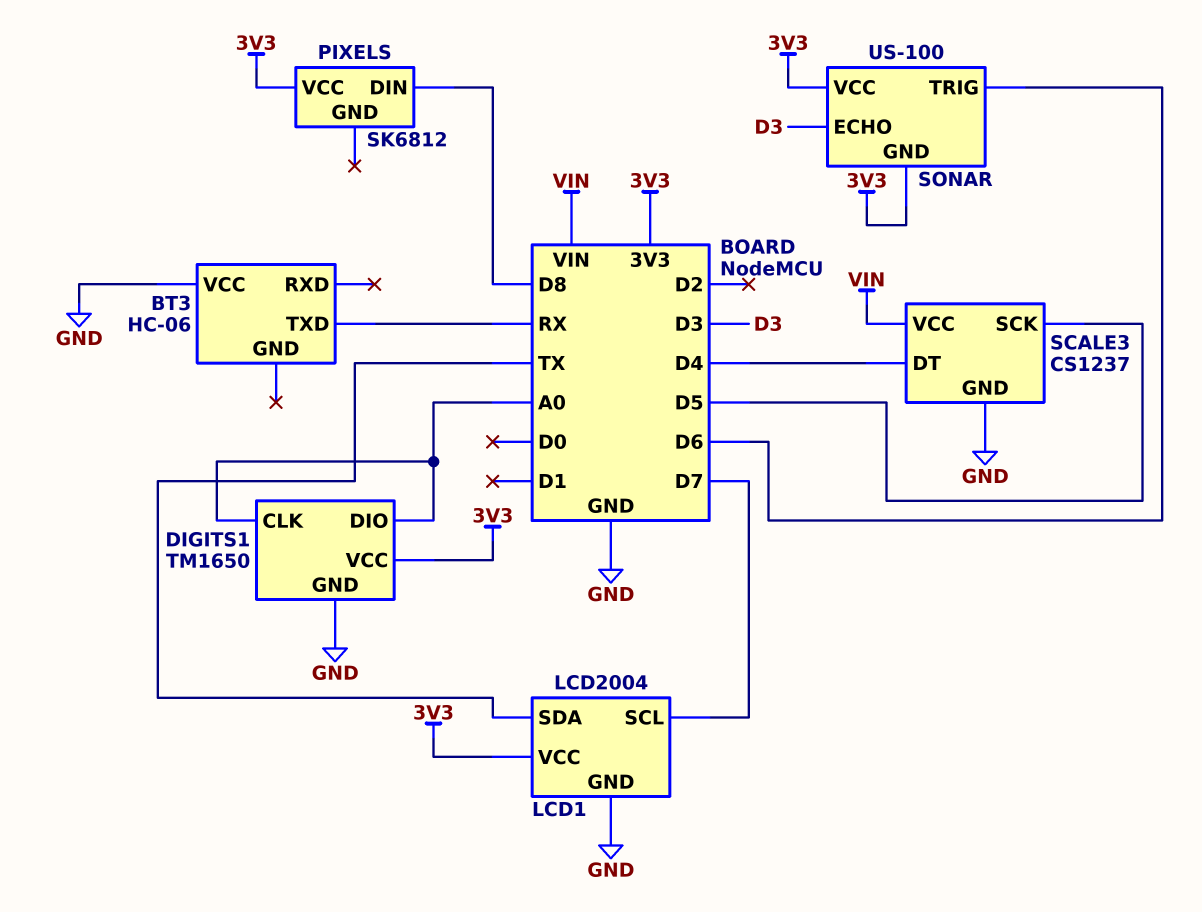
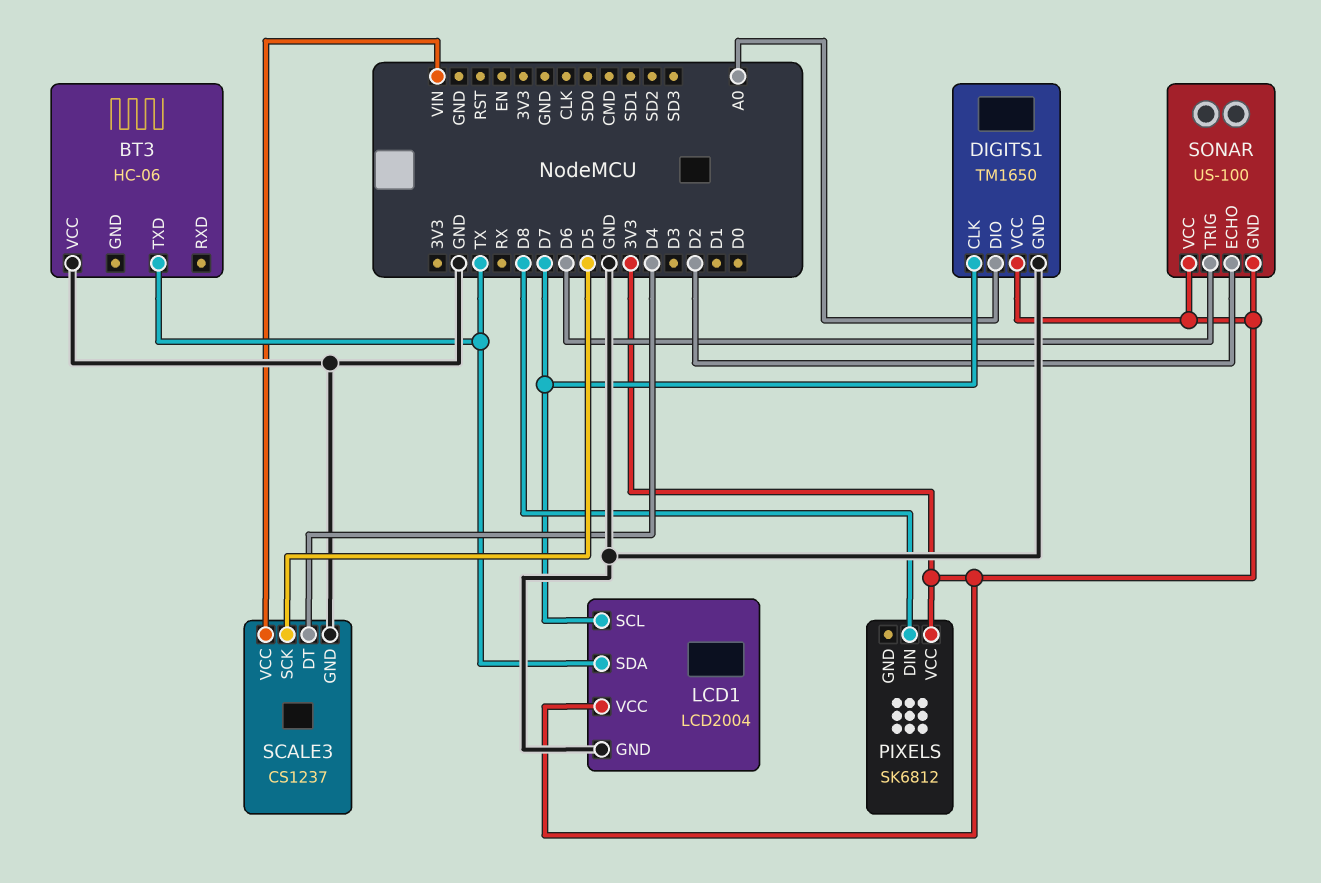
BT3 pin TXD: RX -> TX
DIGITS1 pin CLK: A0 -> D7
SONAR pin ECHO: D3 -> D2

